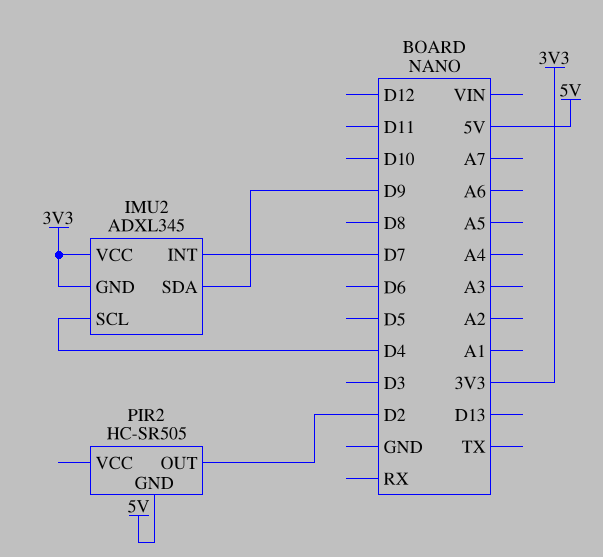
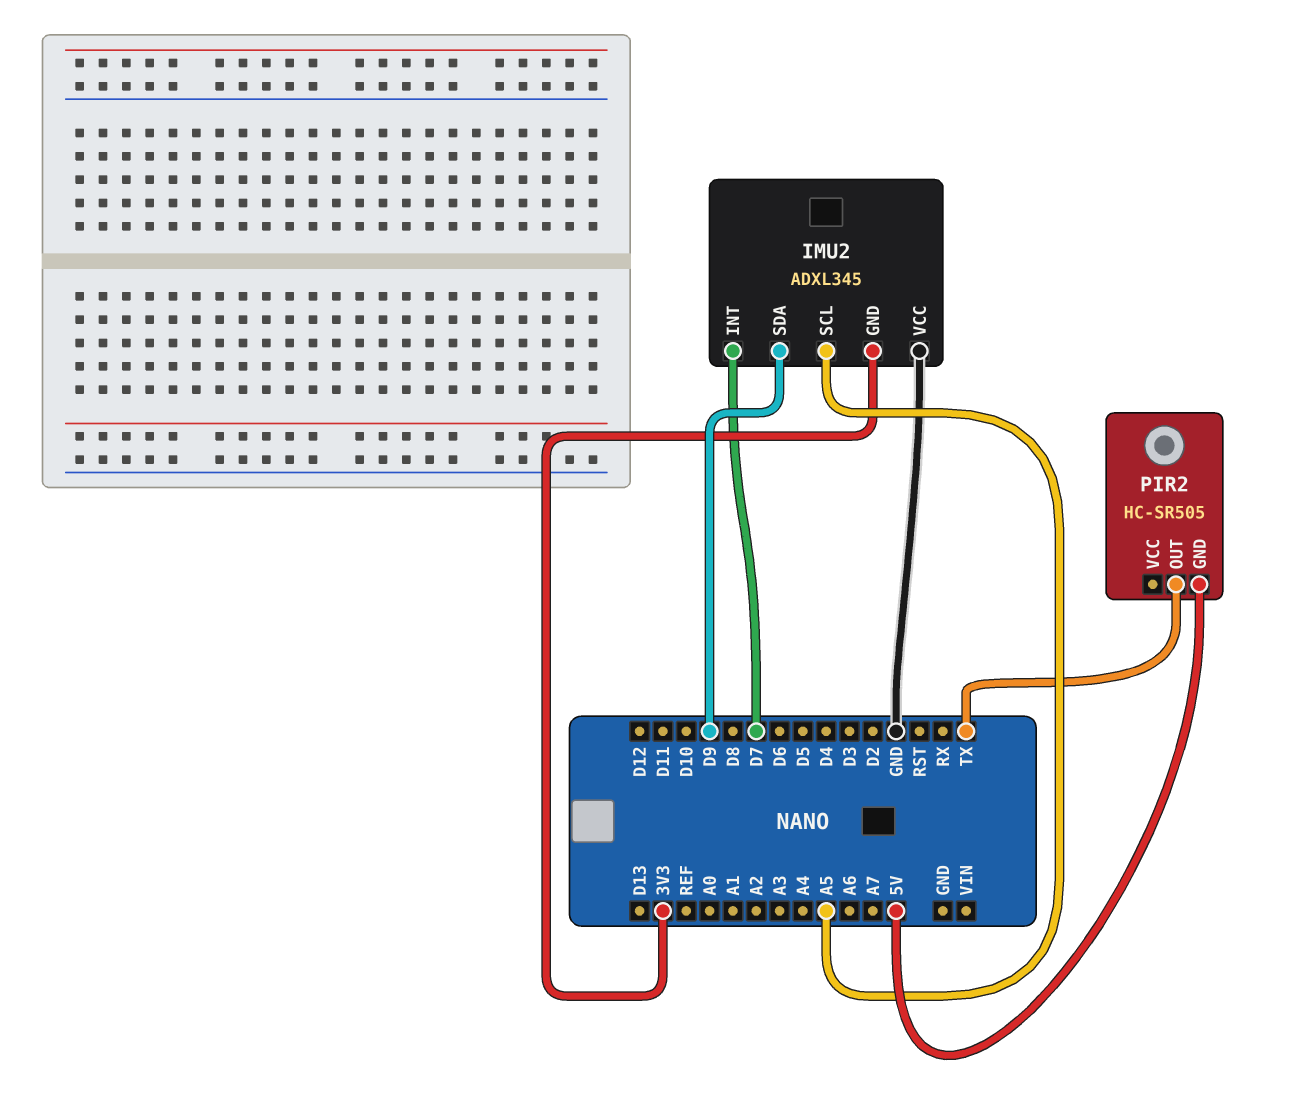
IMU2 pin SCL: D4 -> A5
IMU2 pin VCC: 3V3 -> GND
PIR2 pin OUT: D2 -> TX

